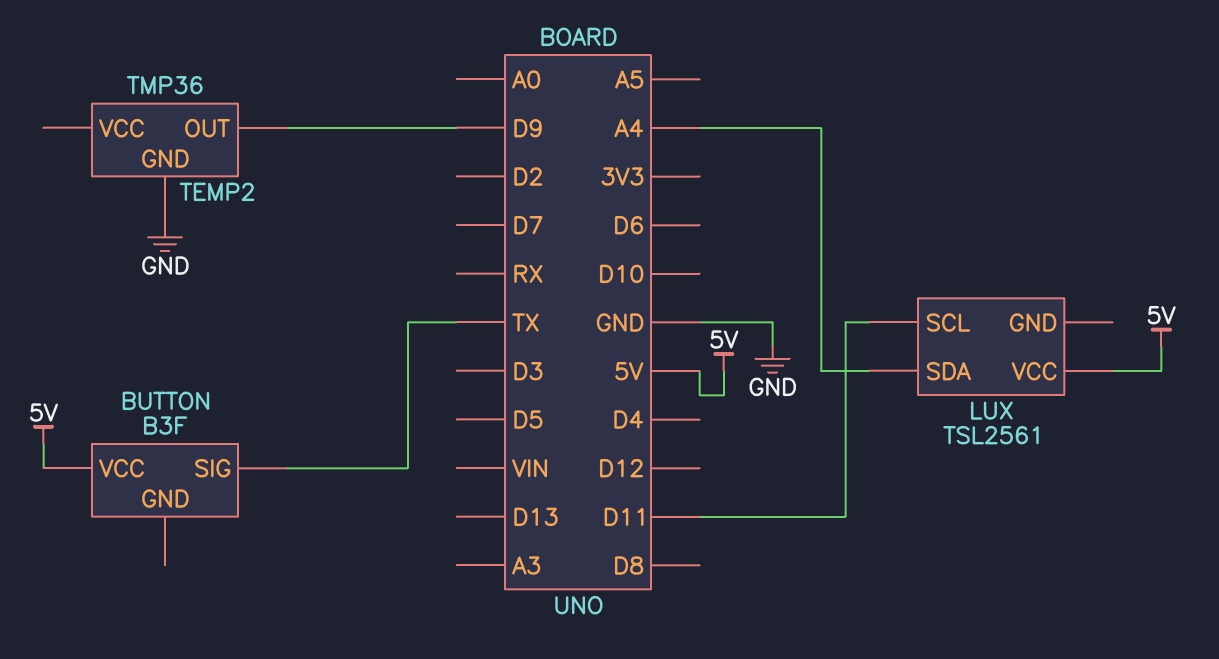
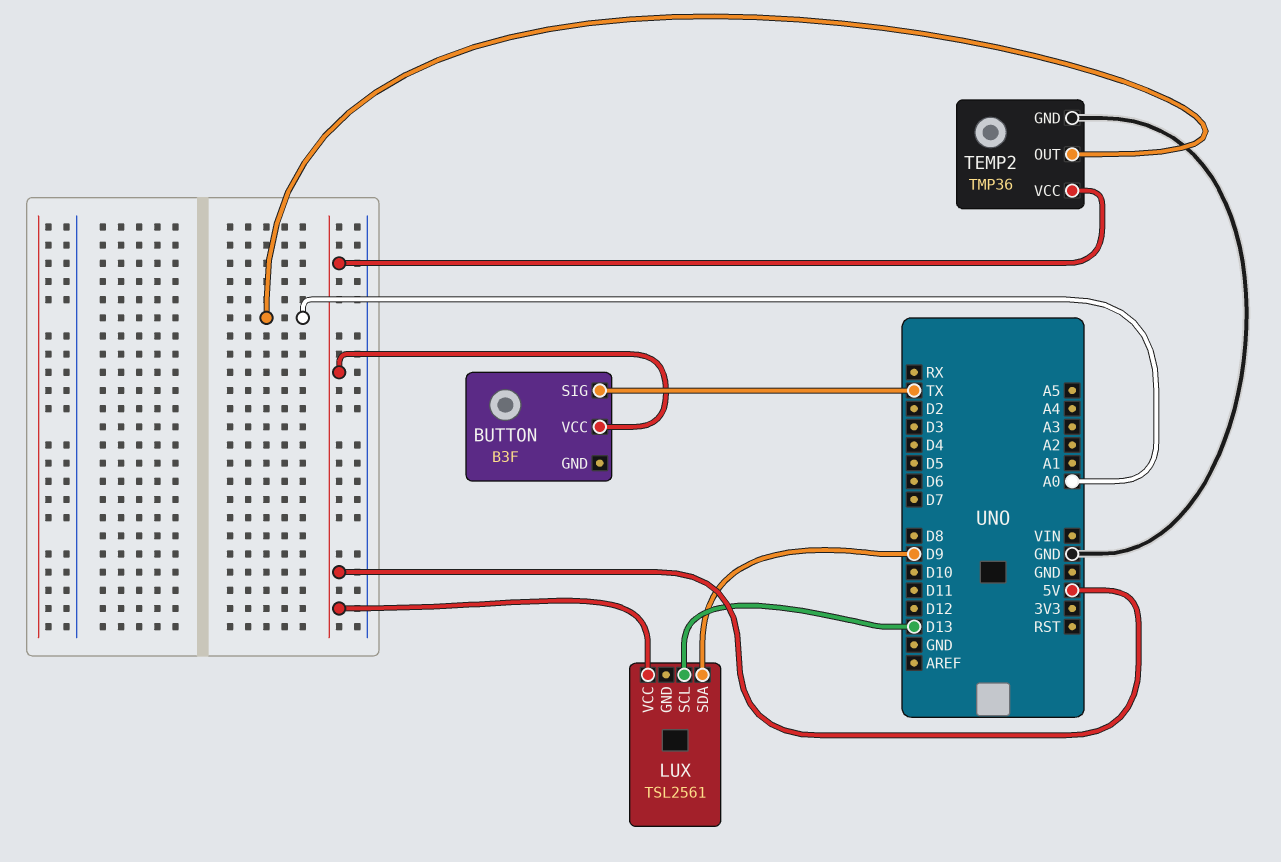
LUX pin SCL: D11 -> D13
LUX pin SDA: A4 -> D9
TEMP2 pin OUT: D9 -> A0
TEMP2 pin VCC: none -> 5V

